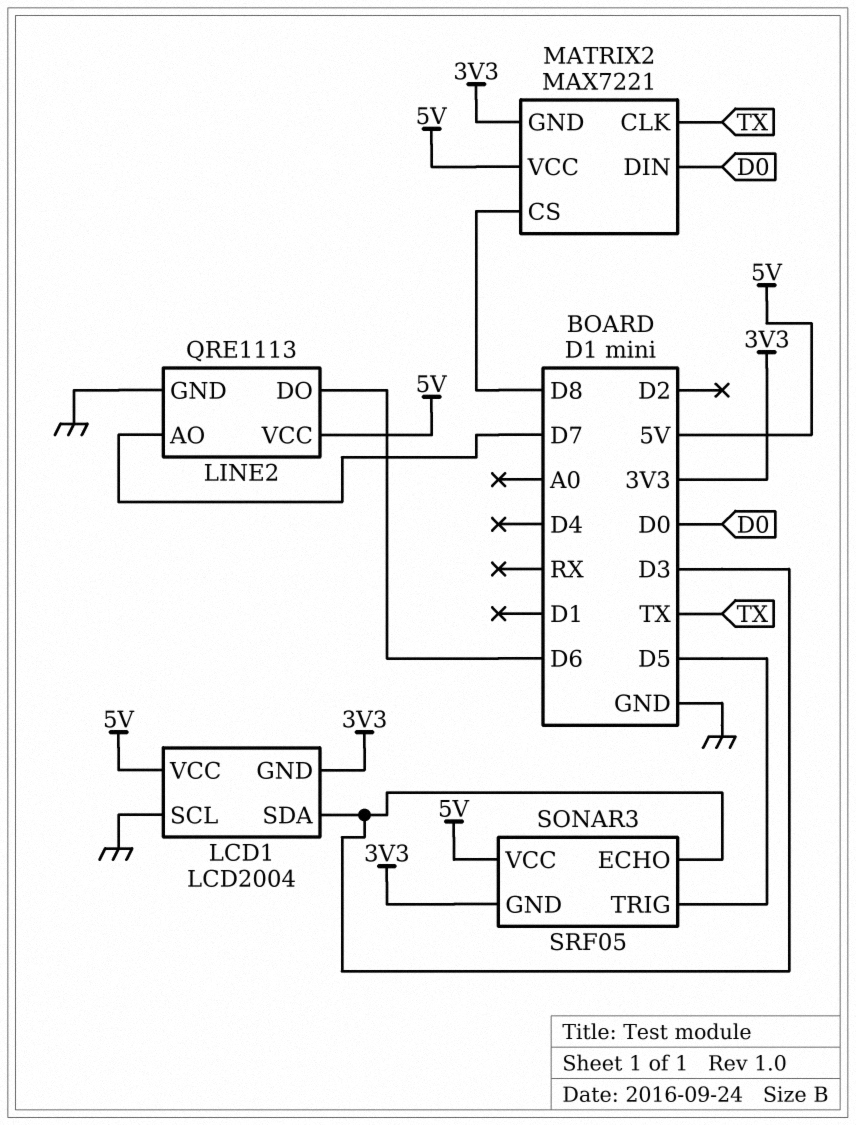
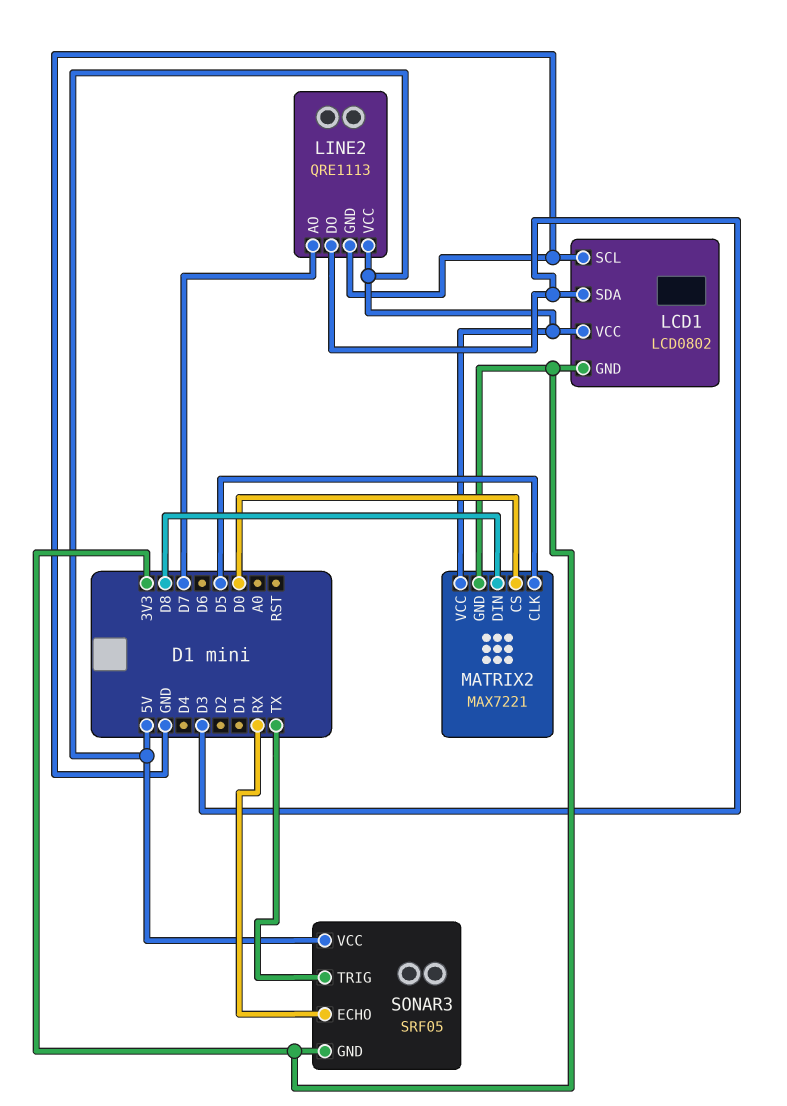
LCD1: LCD2004 -> LCD0802
LINE2 pin DO: D6 -> D3
MATRIX2 pin CLK: TX -> D5
MATRIX2 pin CS: D8 -> D0
MATRIX2 pin DIN: D0 -> D8
SONAR3 pin ECHO: D3 -> RX
SONAR3 pin TRIG: D5 -> TX

